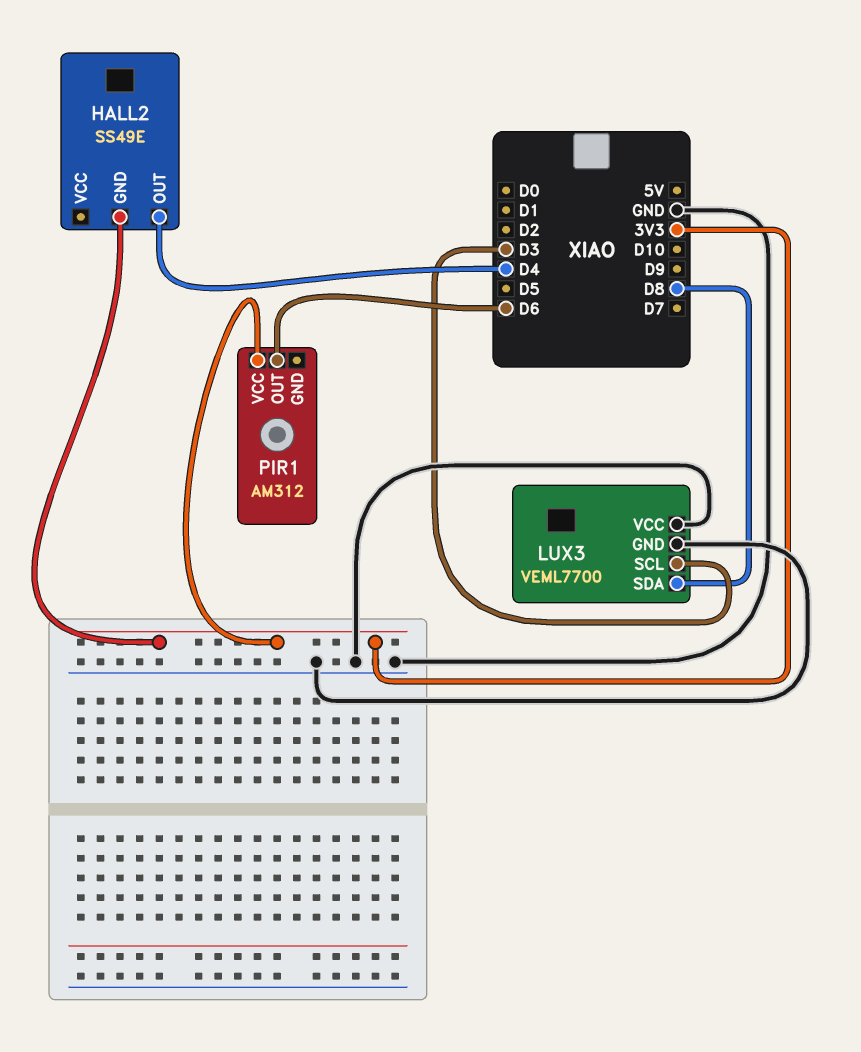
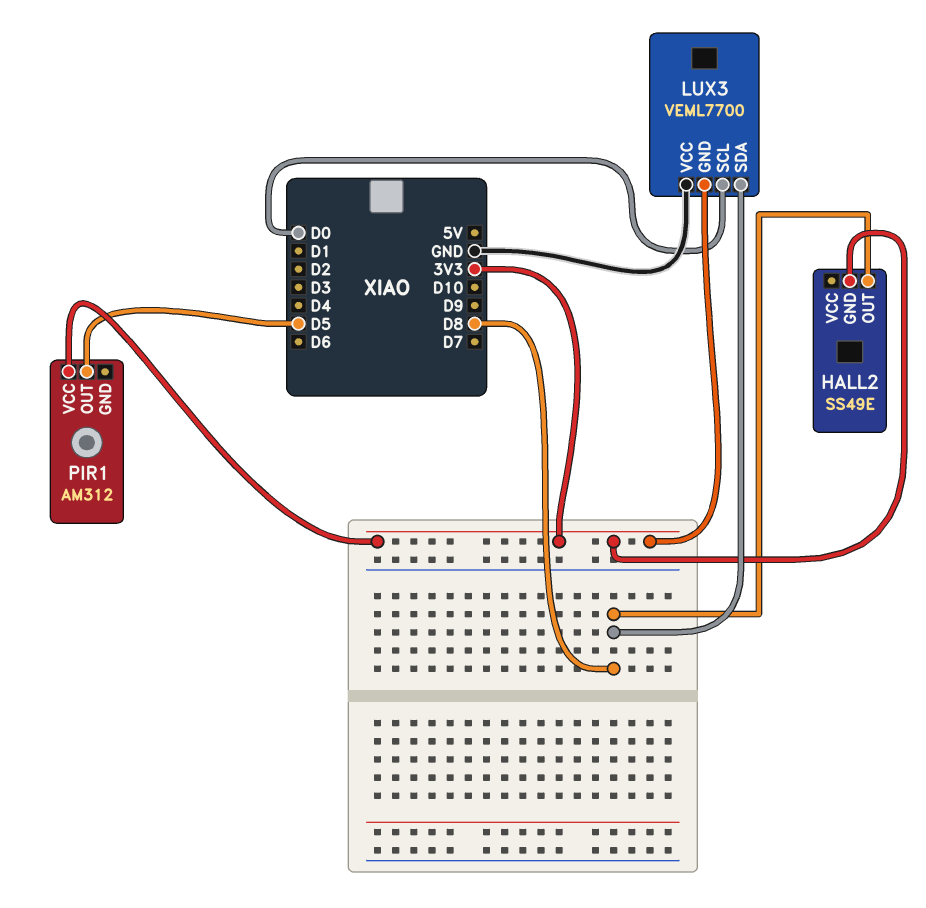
HALL2 pin OUT: D4 -> D8
LUX3 pin GND: GND -> 3V3
LUX3 pin SCL: D3 -> D0
PIR1 pin OUT: D6 -> D5

